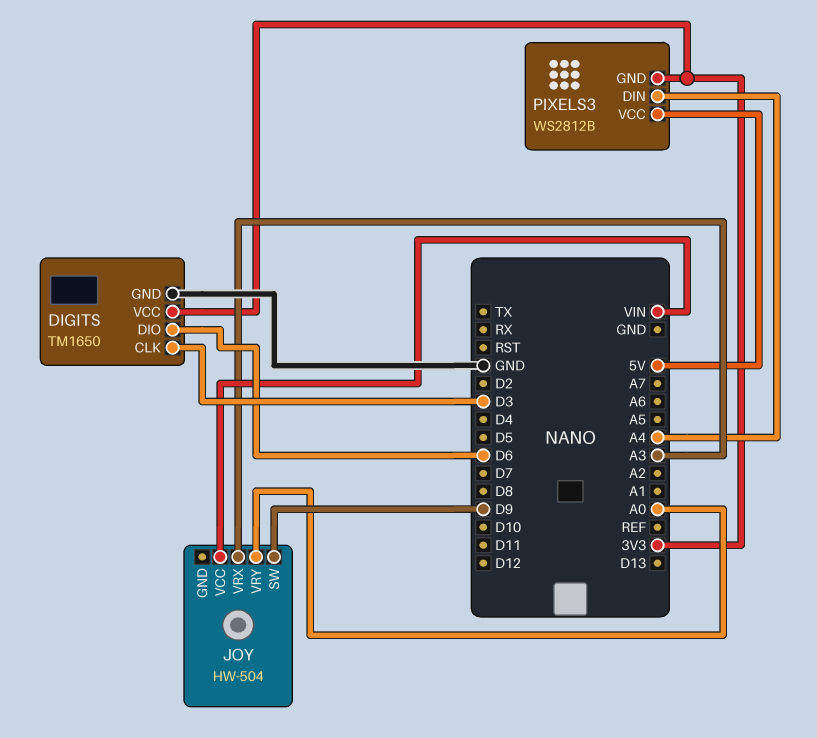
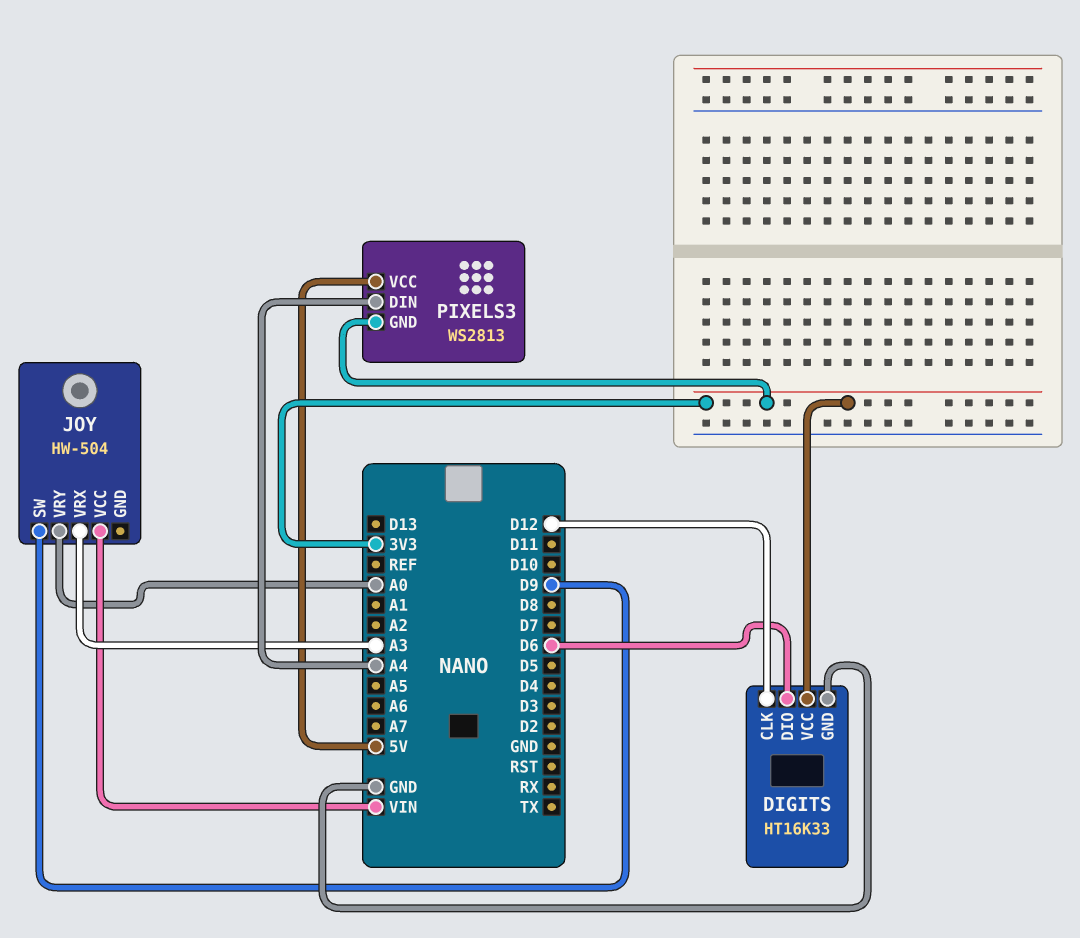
DIGITS: TM1650 -> HT16K33
DIGITS pin CLK: D3 -> D12
PIXELS3: WS2812B -> WS2813

